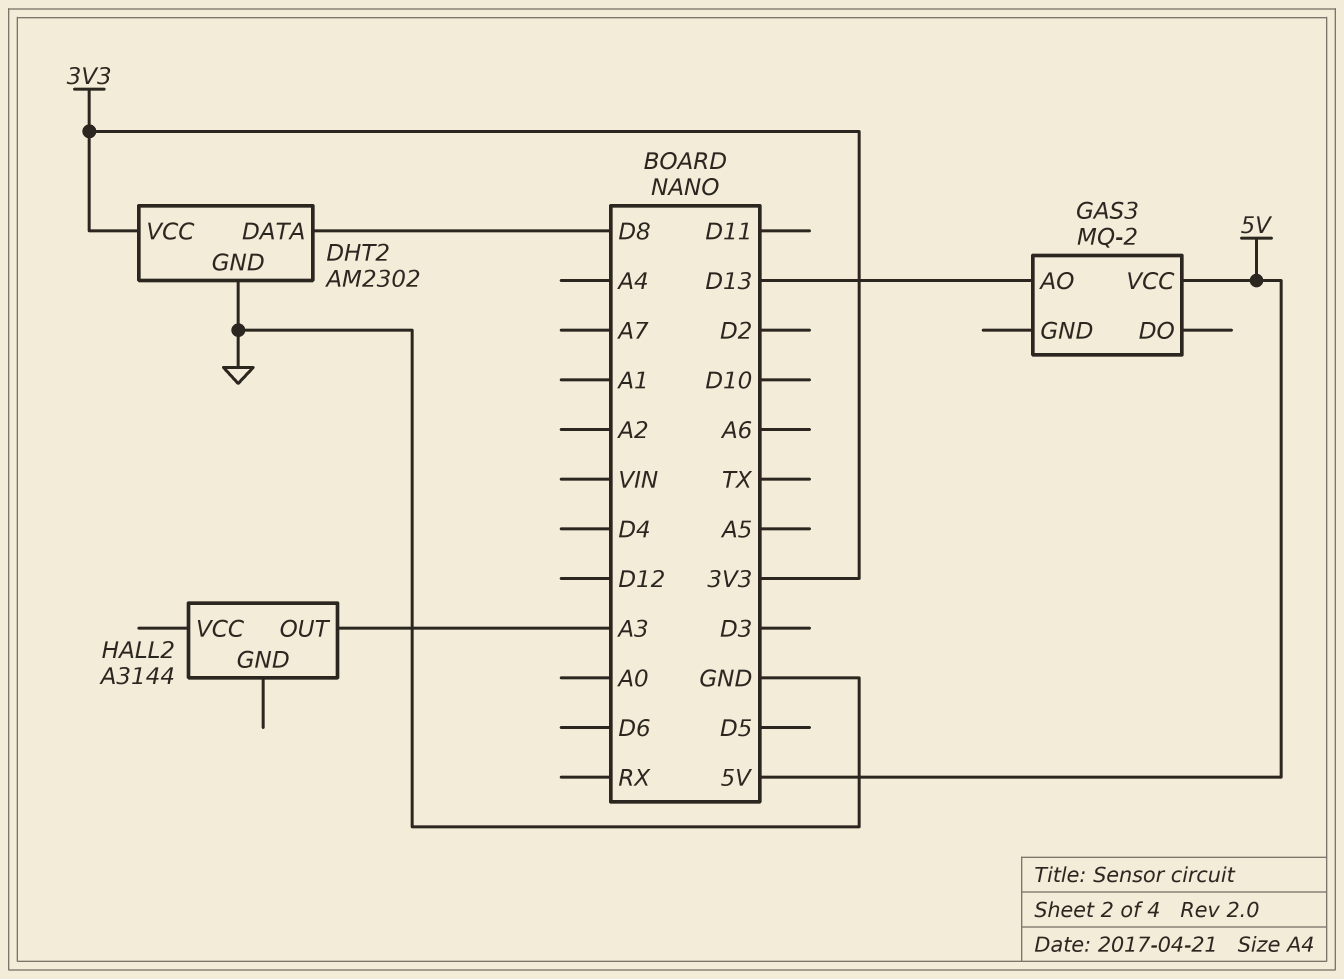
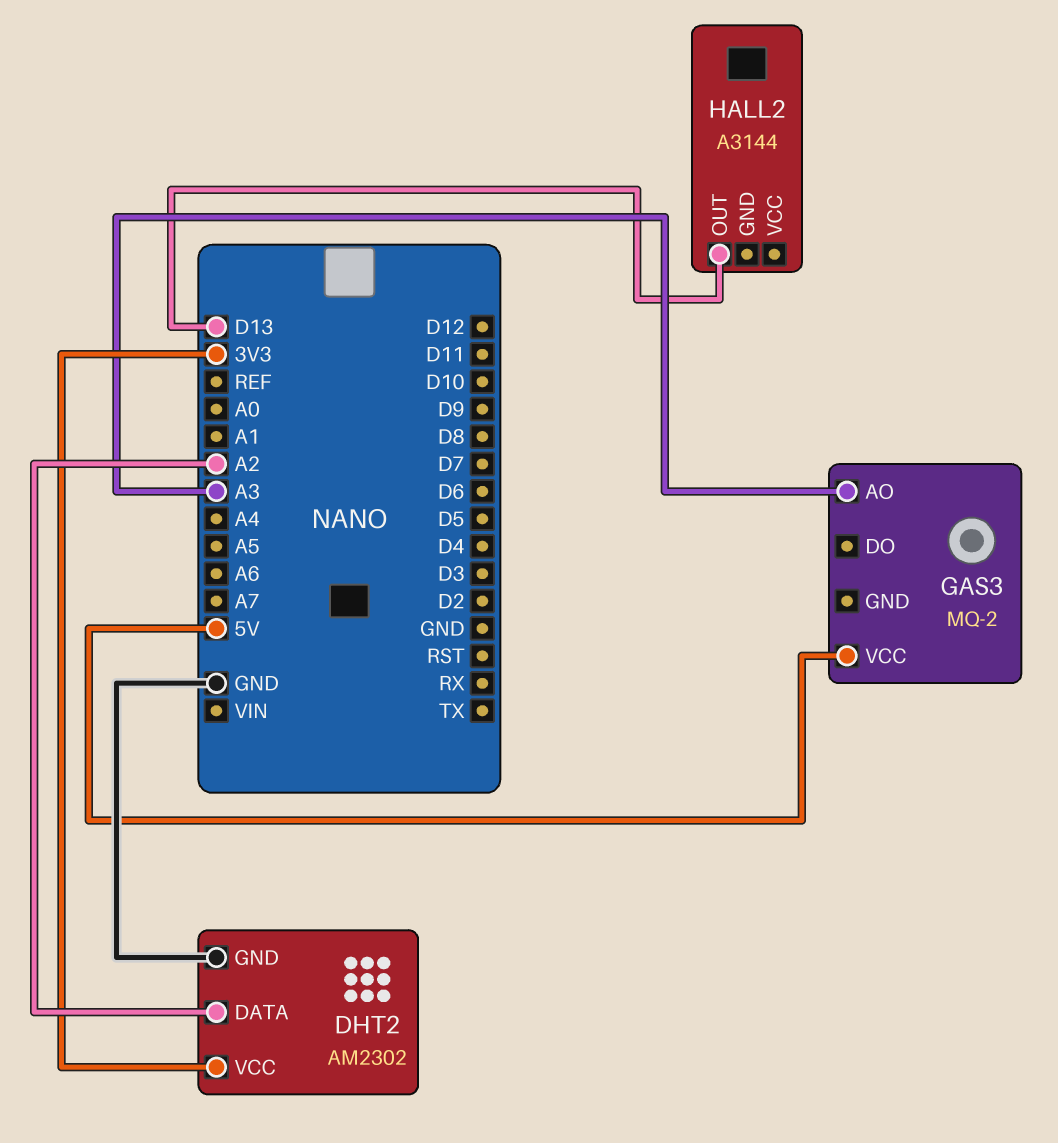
DHT2 pin DATA: D8 -> A2
GAS3 pin AO: D13 -> A3
HALL2 pin OUT: A3 -> D13

